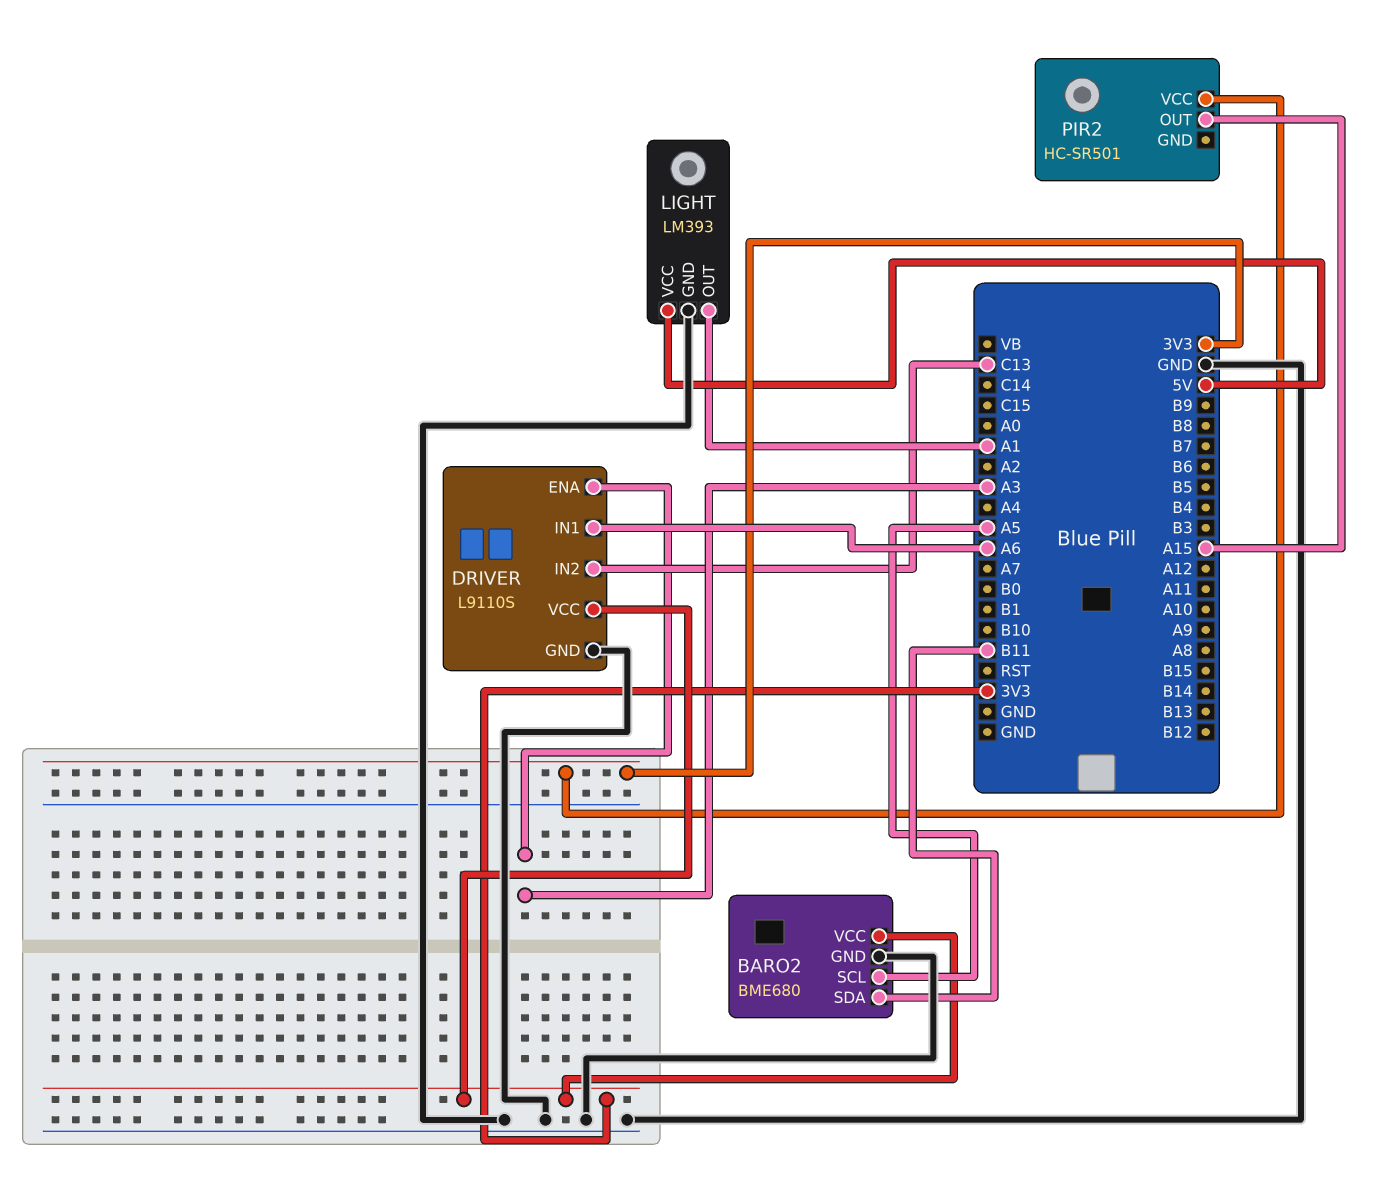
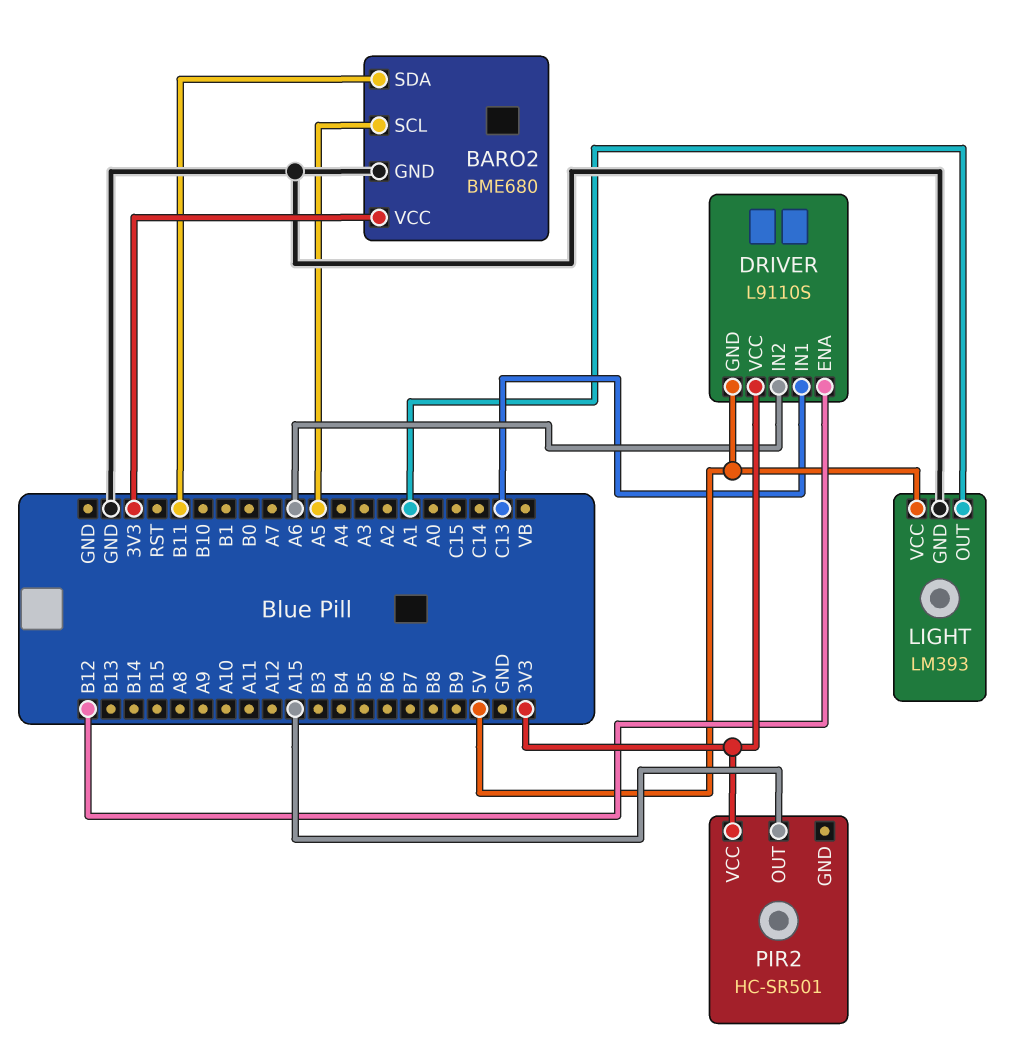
DRIVER pin ENA: A3 -> B12
DRIVER pin GND: GND -> 5V
DRIVER pin IN1: A6 -> C13
DRIVER pin IN2: C13 -> A6

